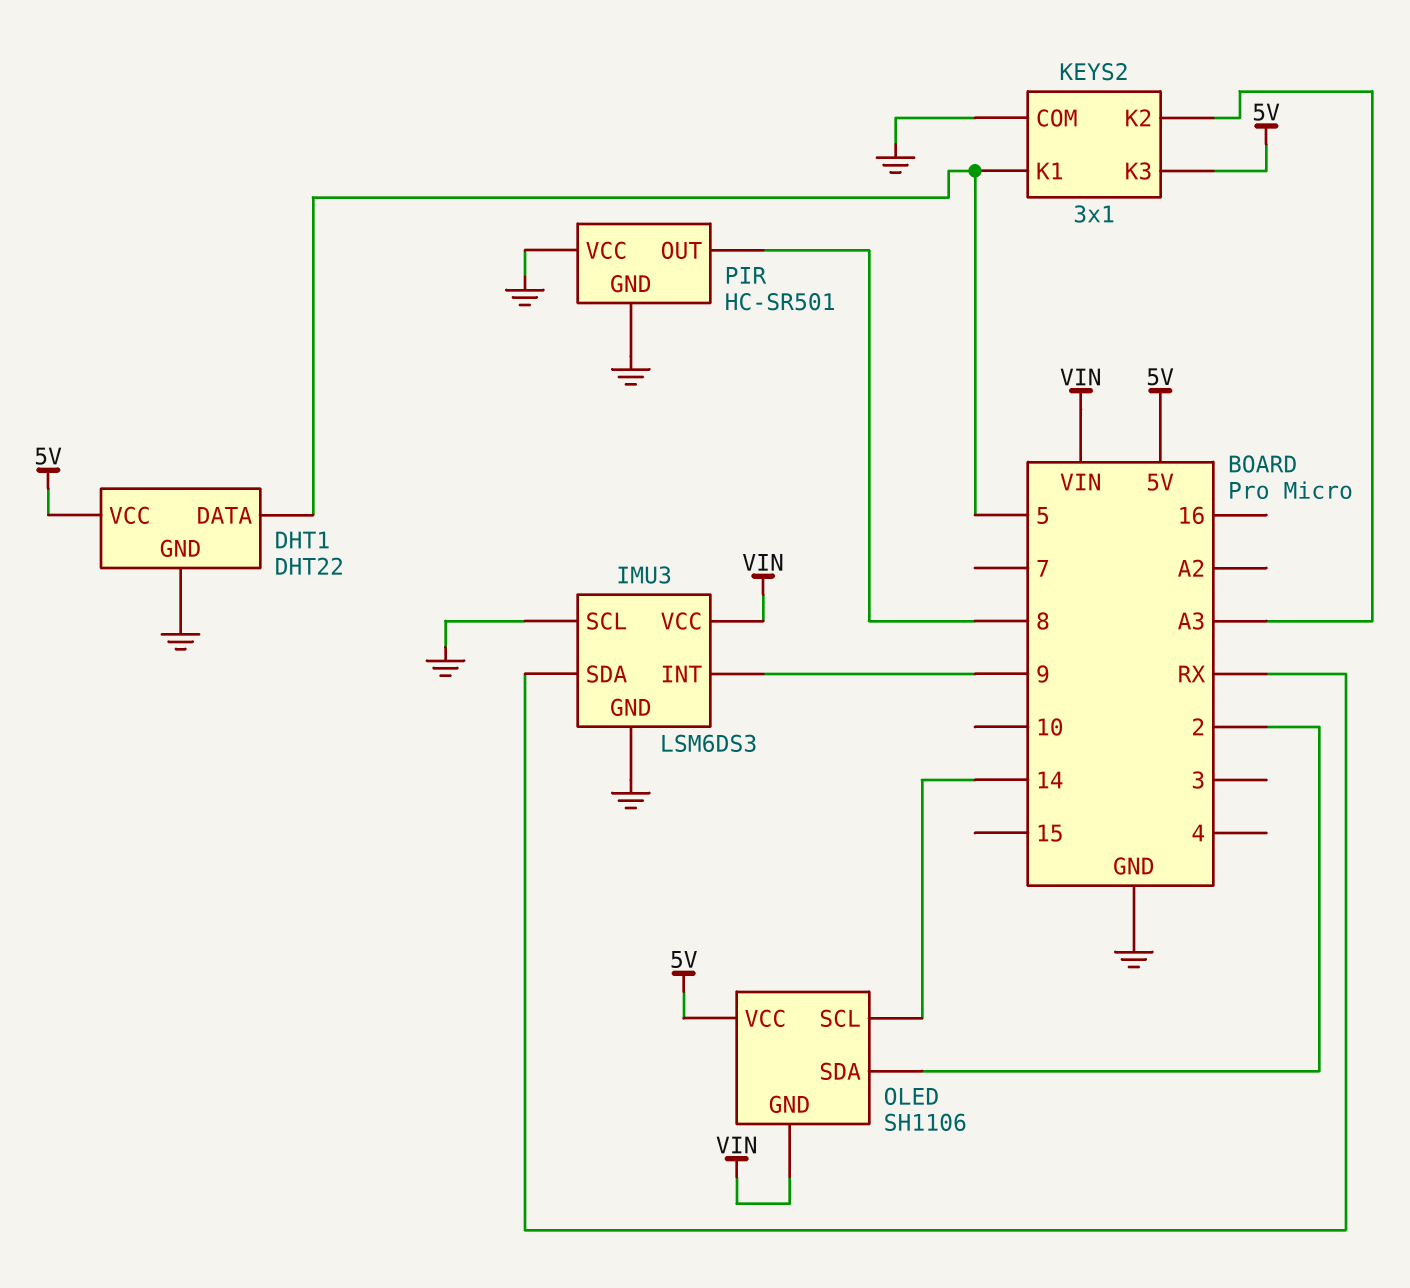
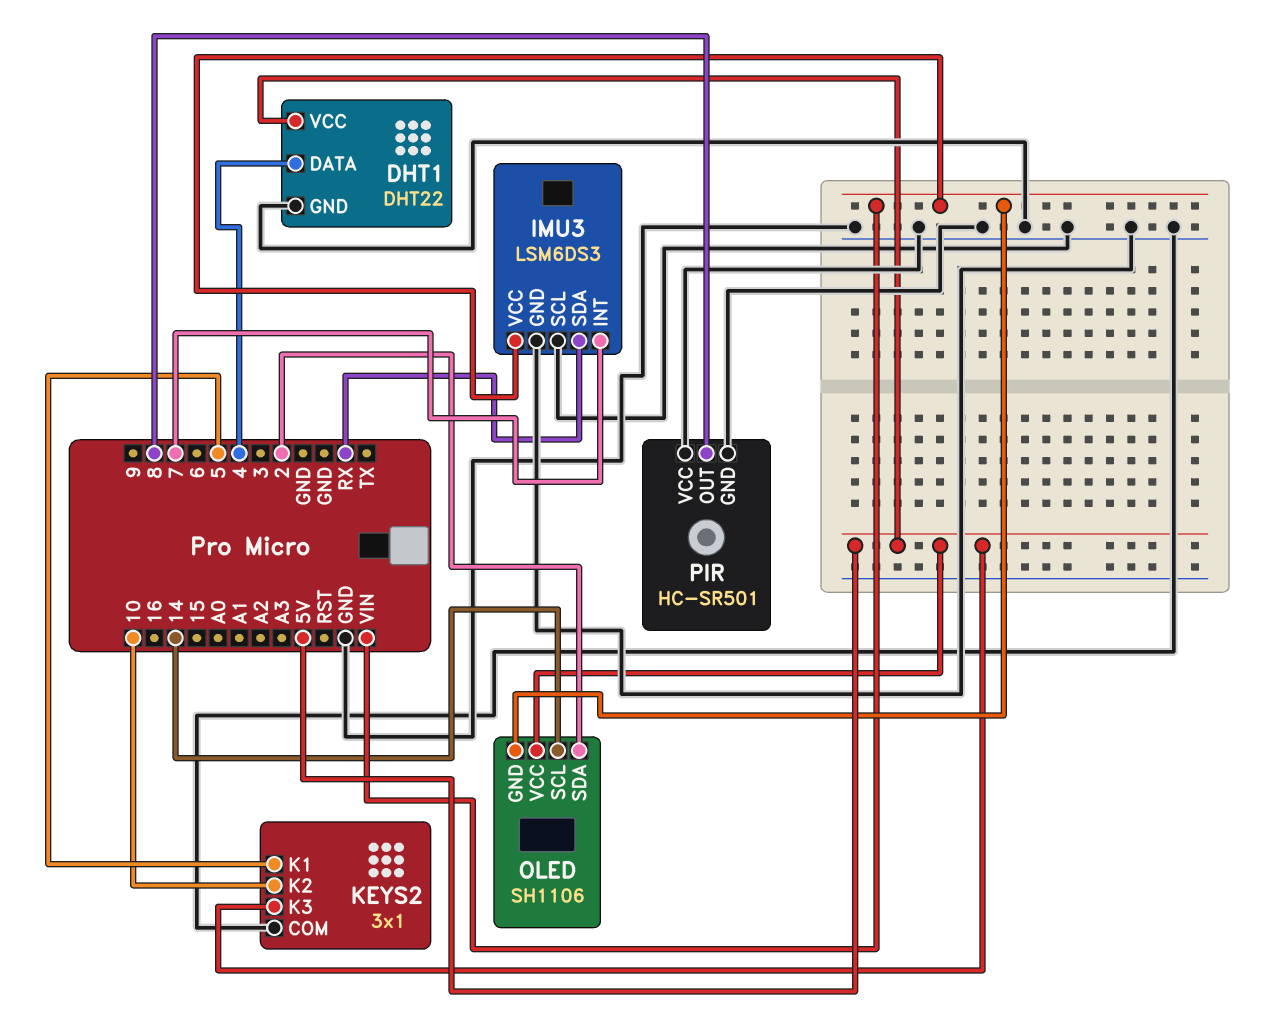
DHT1 pin DATA: 5 -> 4
IMU3 pin INT: 9 -> 7
KEYS2 pin K2: A3 -> 10

